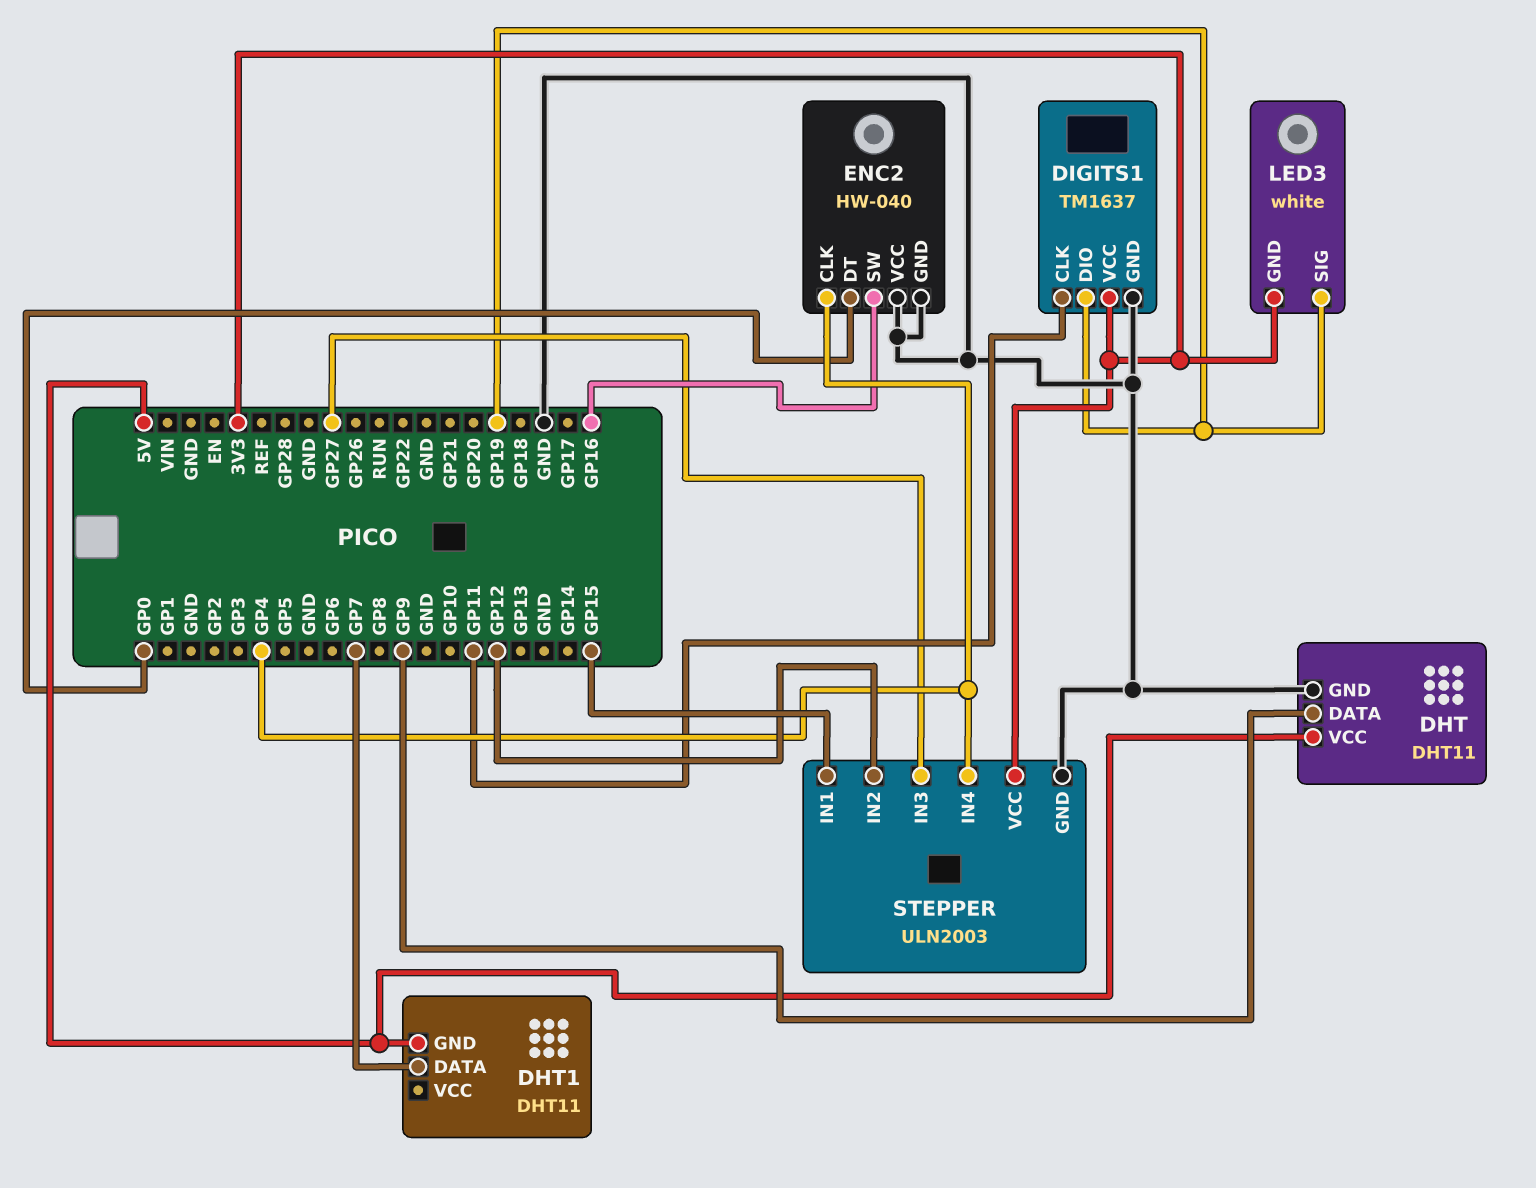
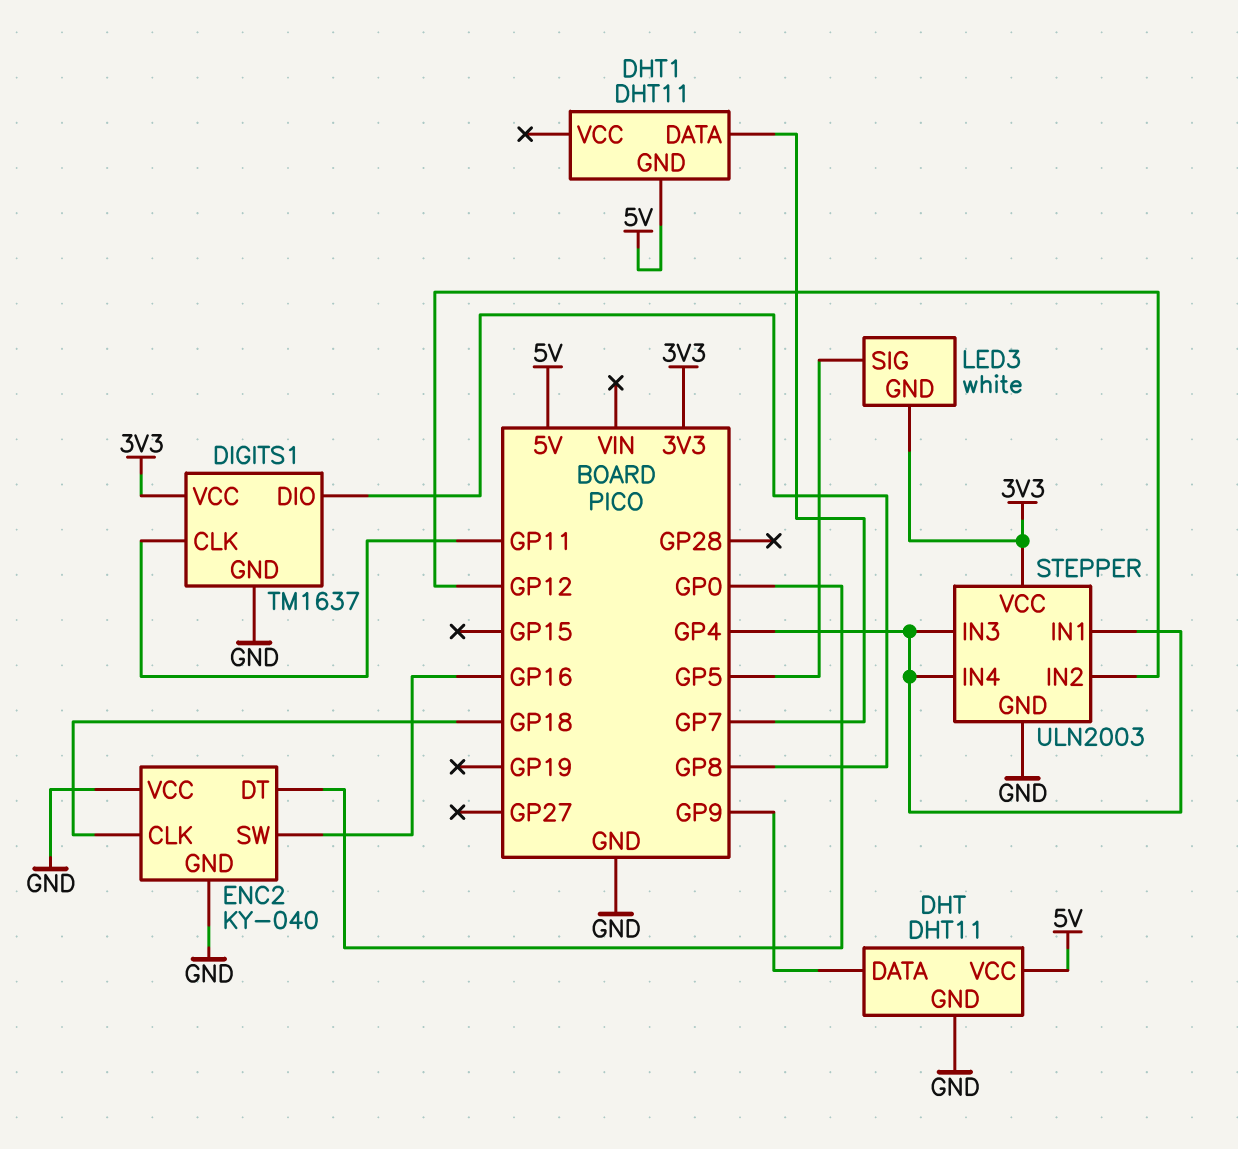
DIGITS1 pin DIO: GP19 -> GP8
ENC2: HW-040 -> KY-040
ENC2 pin CLK: GP4 -> GP18
LED3 pin SIG: GP19 -> GP5
STEPPER pin IN1: GP15 -> GP4
STEPPER pin IN3: GP27 -> GP4

